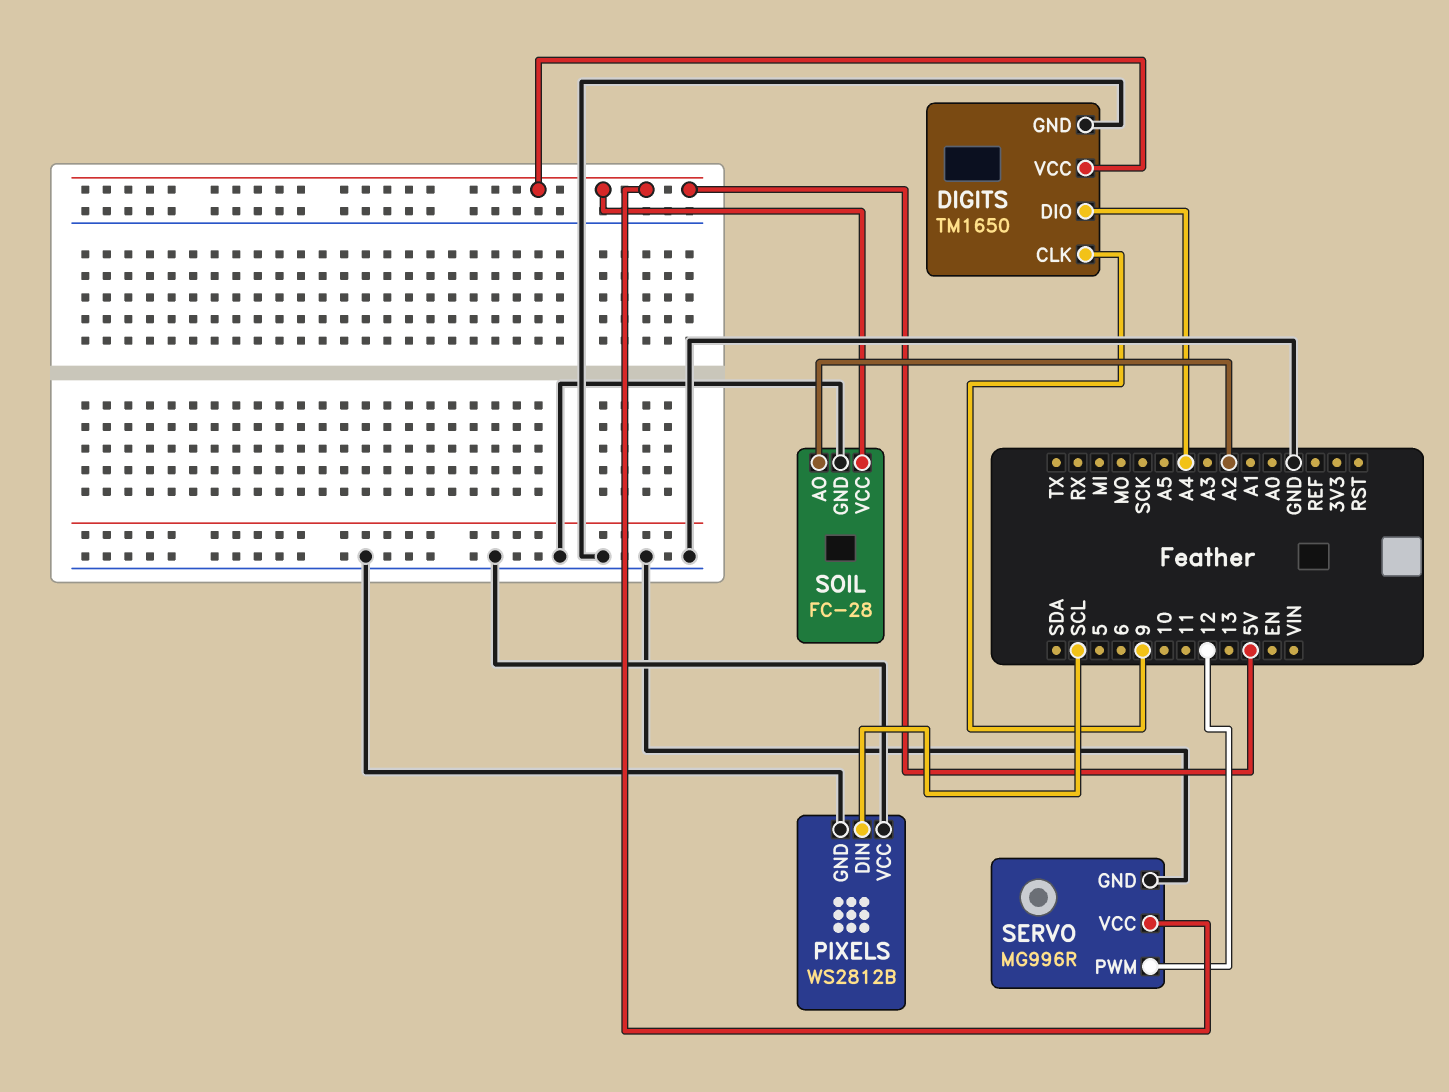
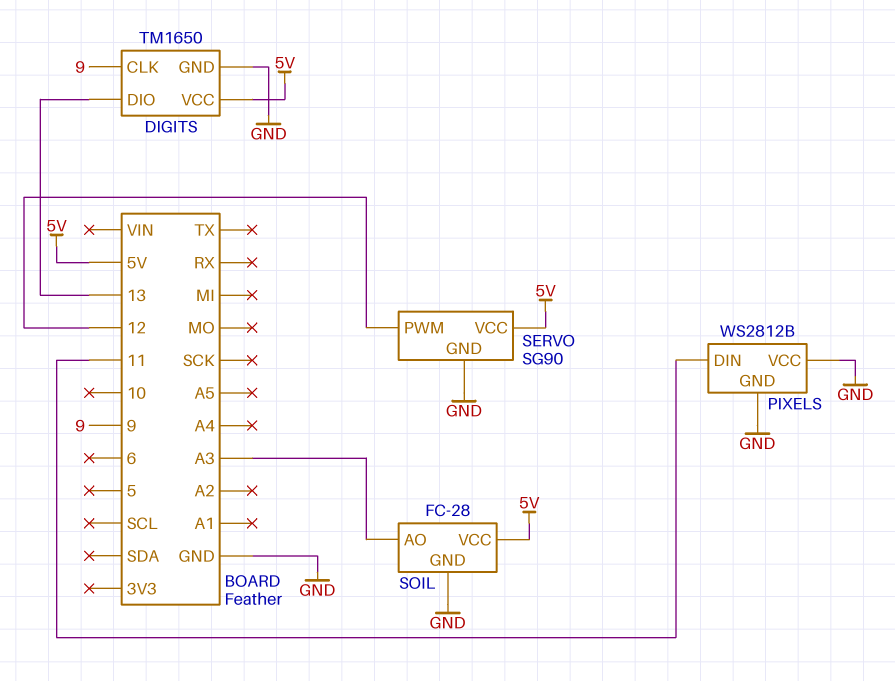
DIGITS pin DIO: A4 -> 13
PIXELS pin DIN: SCL -> 11
SERVO: MG996R -> SG90
SOIL pin AO: A2 -> A3

